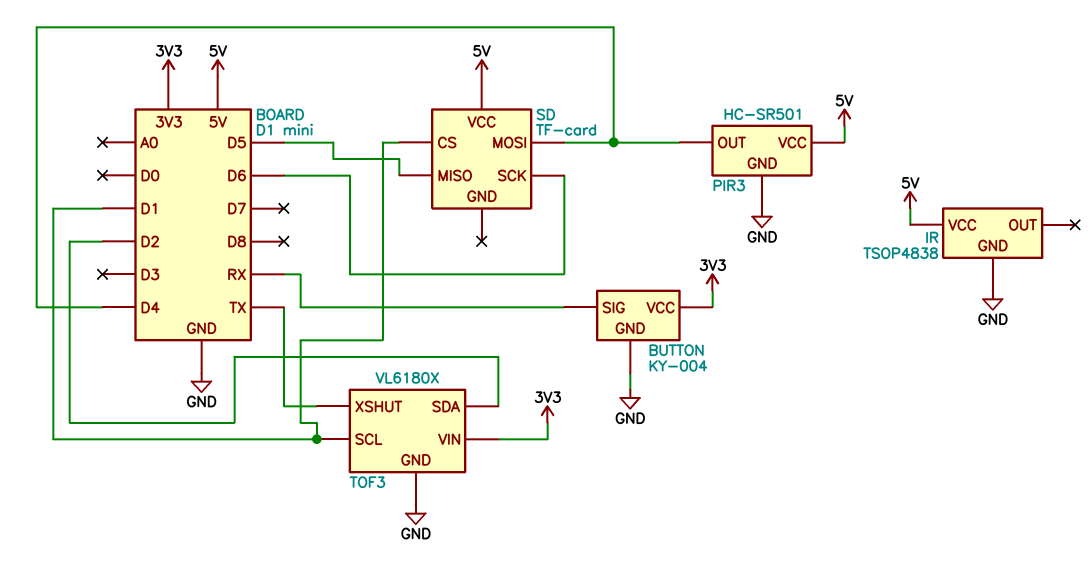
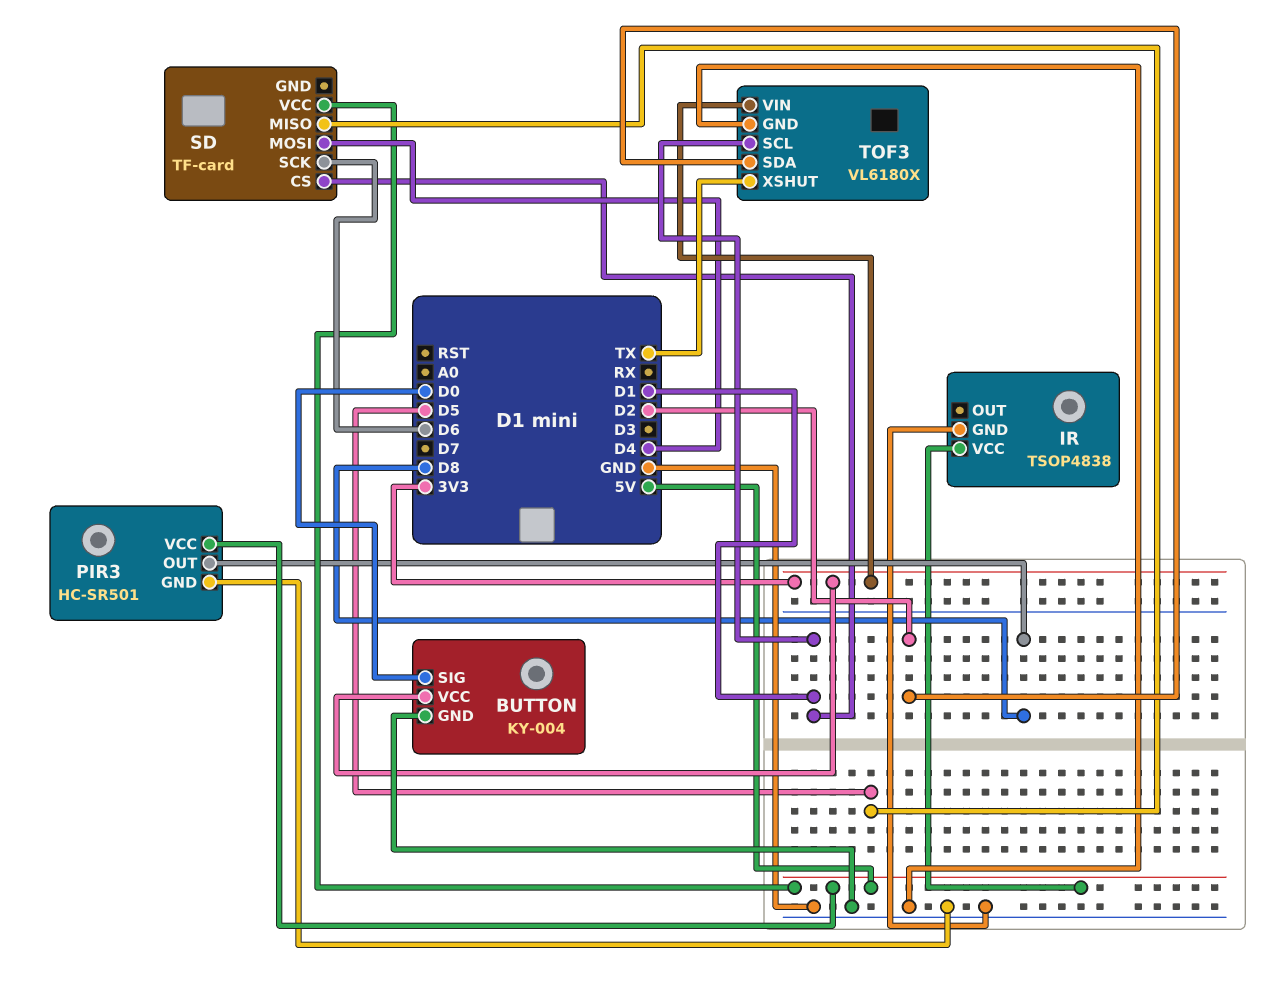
BUTTON pin SIG: RX -> D0
PIR3 pin OUT: D4 -> D8

